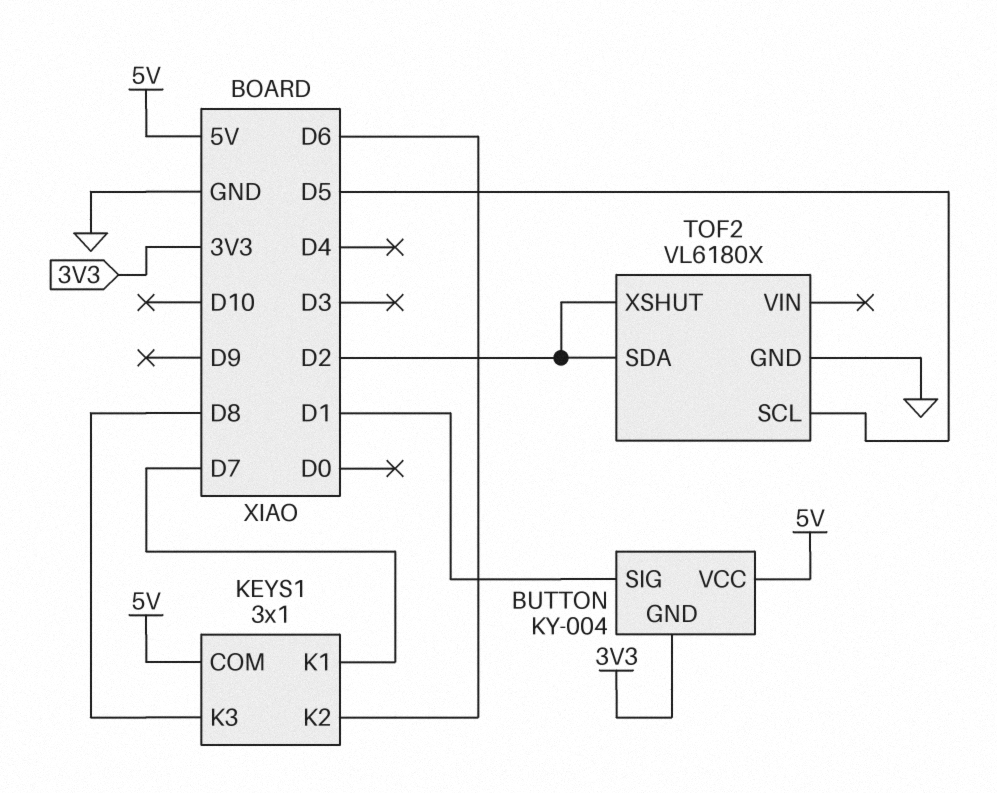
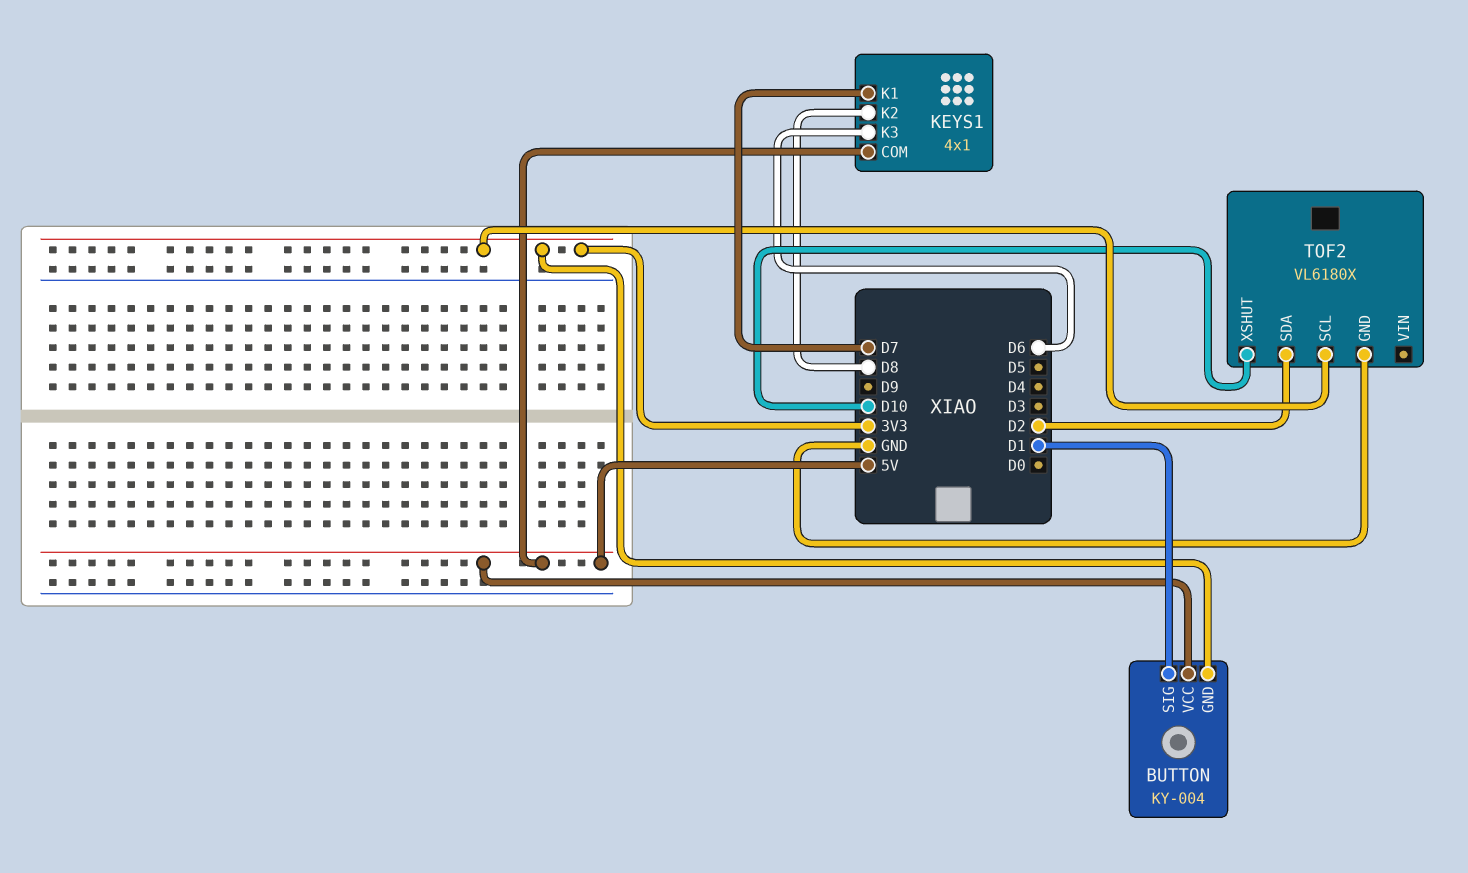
KEYS1: 3x1 -> 4x1
KEYS1 pin K2: D6 -> D8
KEYS1 pin K3: D8 -> D6
TOF2 pin SCL: D5 -> 3V3
TOF2 pin XSHUT: D2 -> D10

